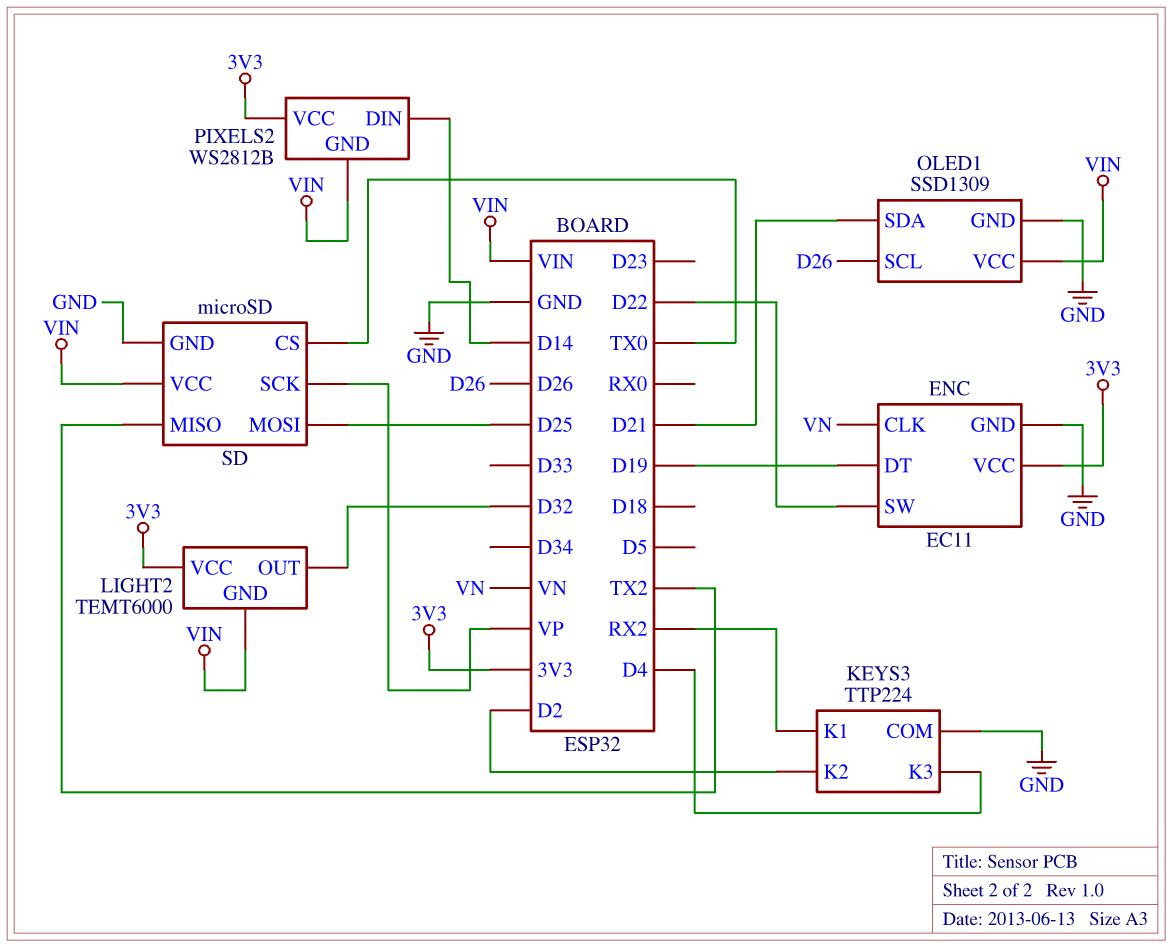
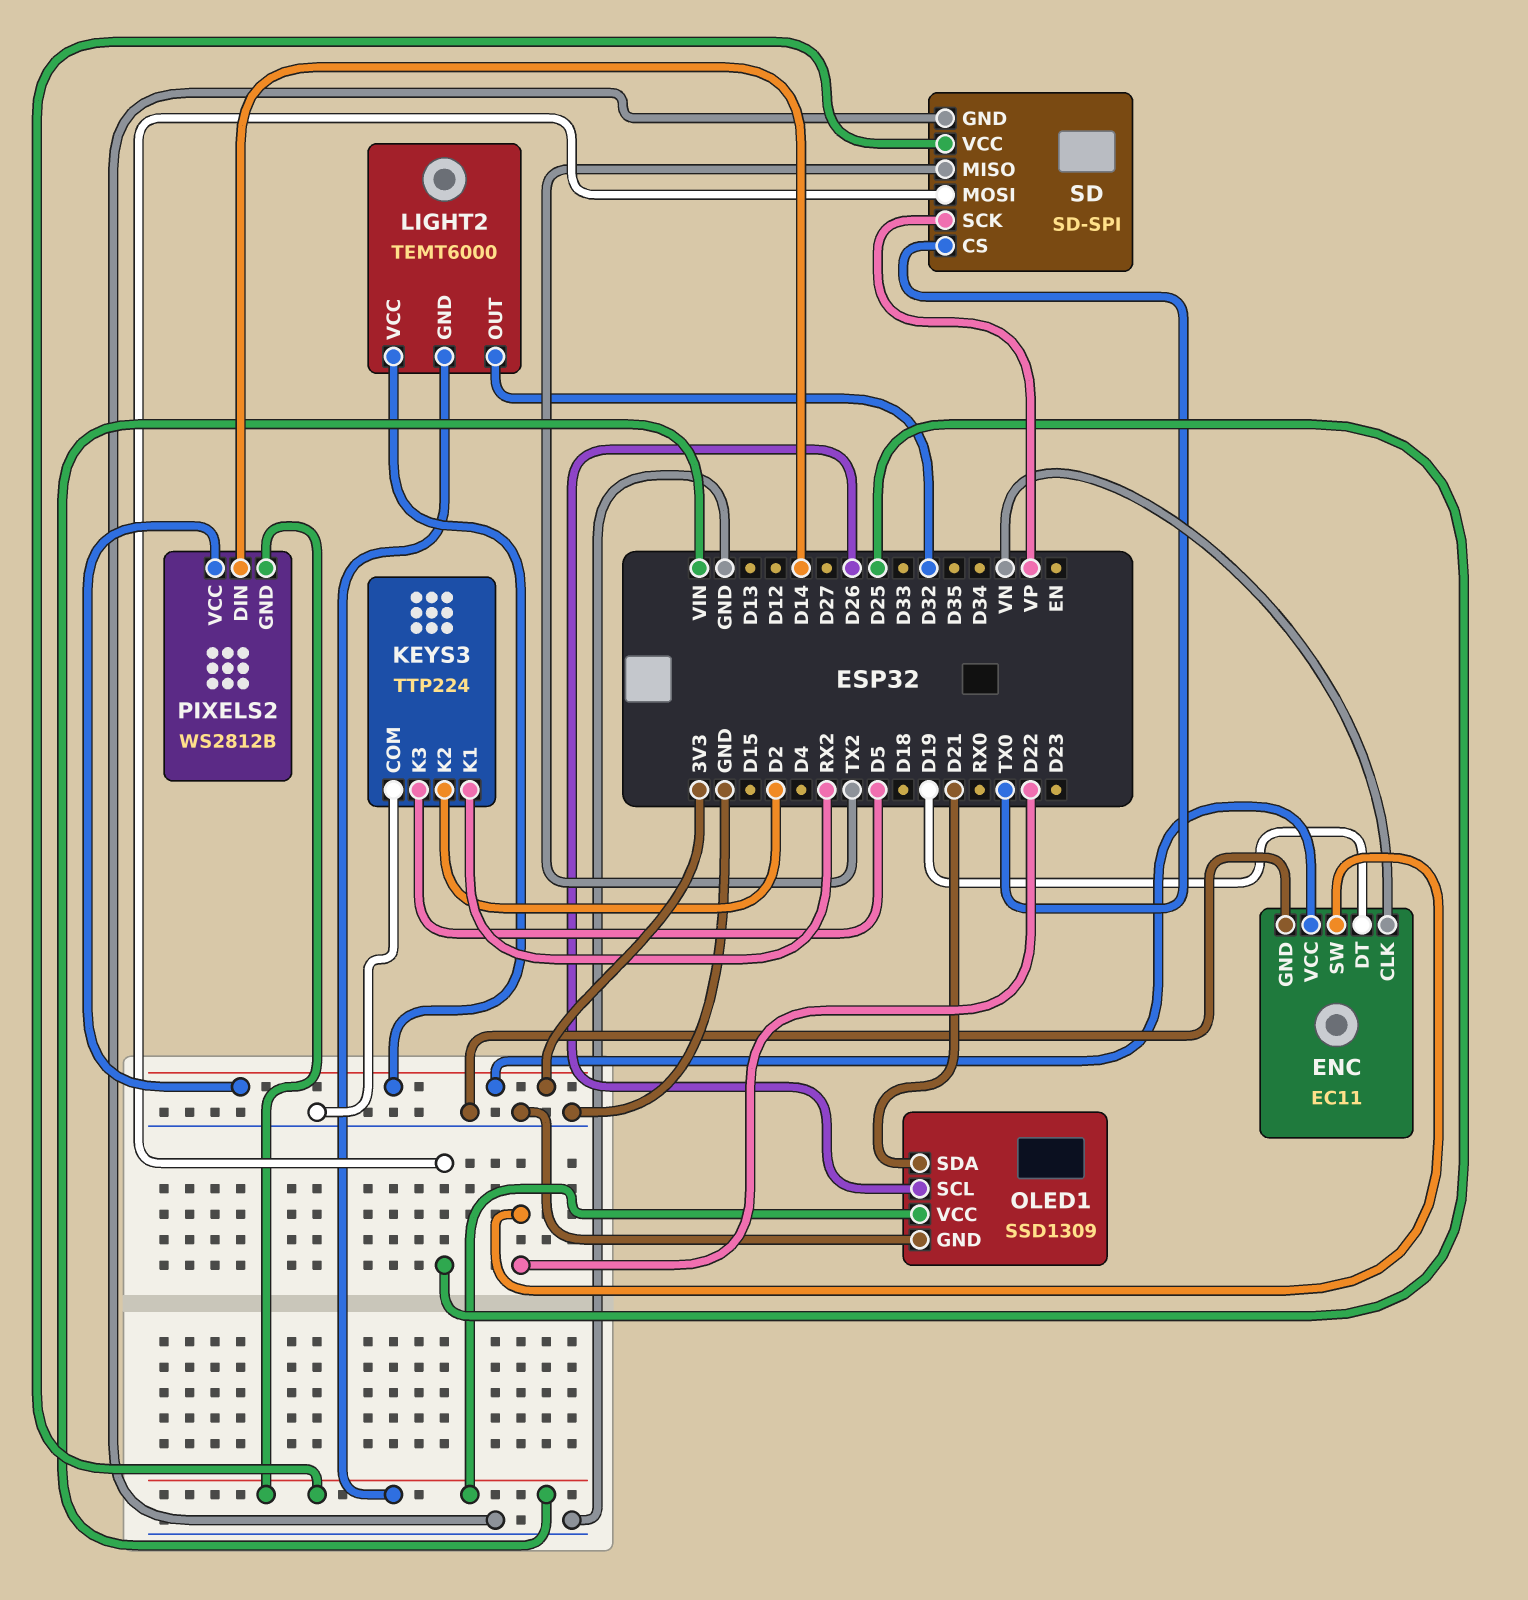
KEYS3 pin K3: D4 -> D5
SD: microSD -> SD-SPI

